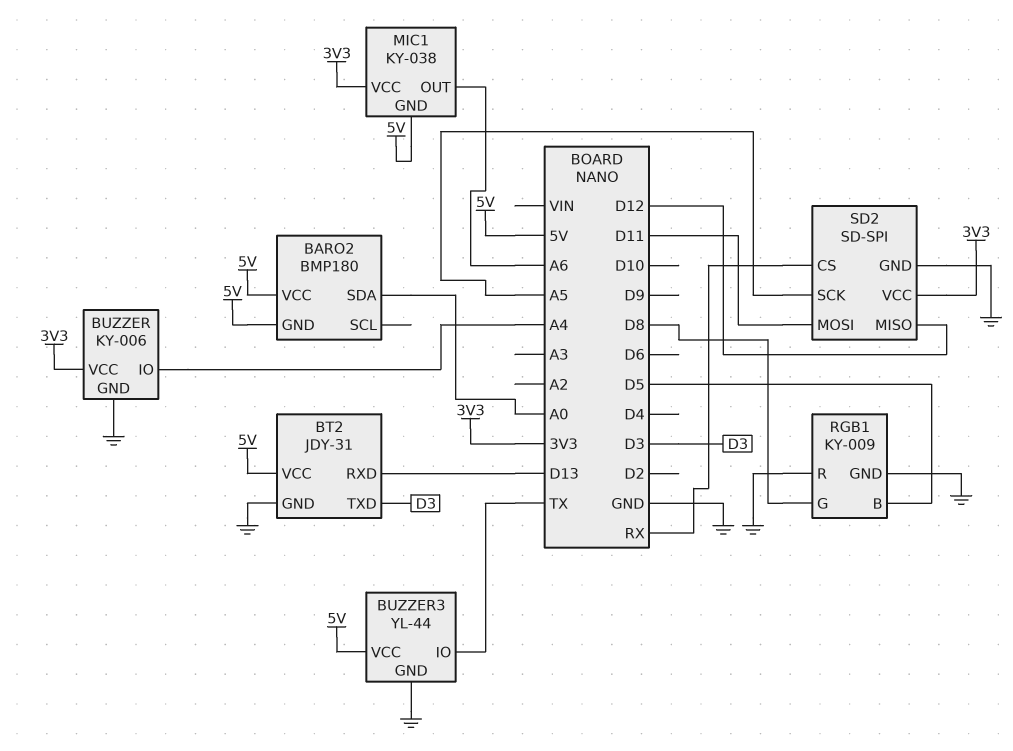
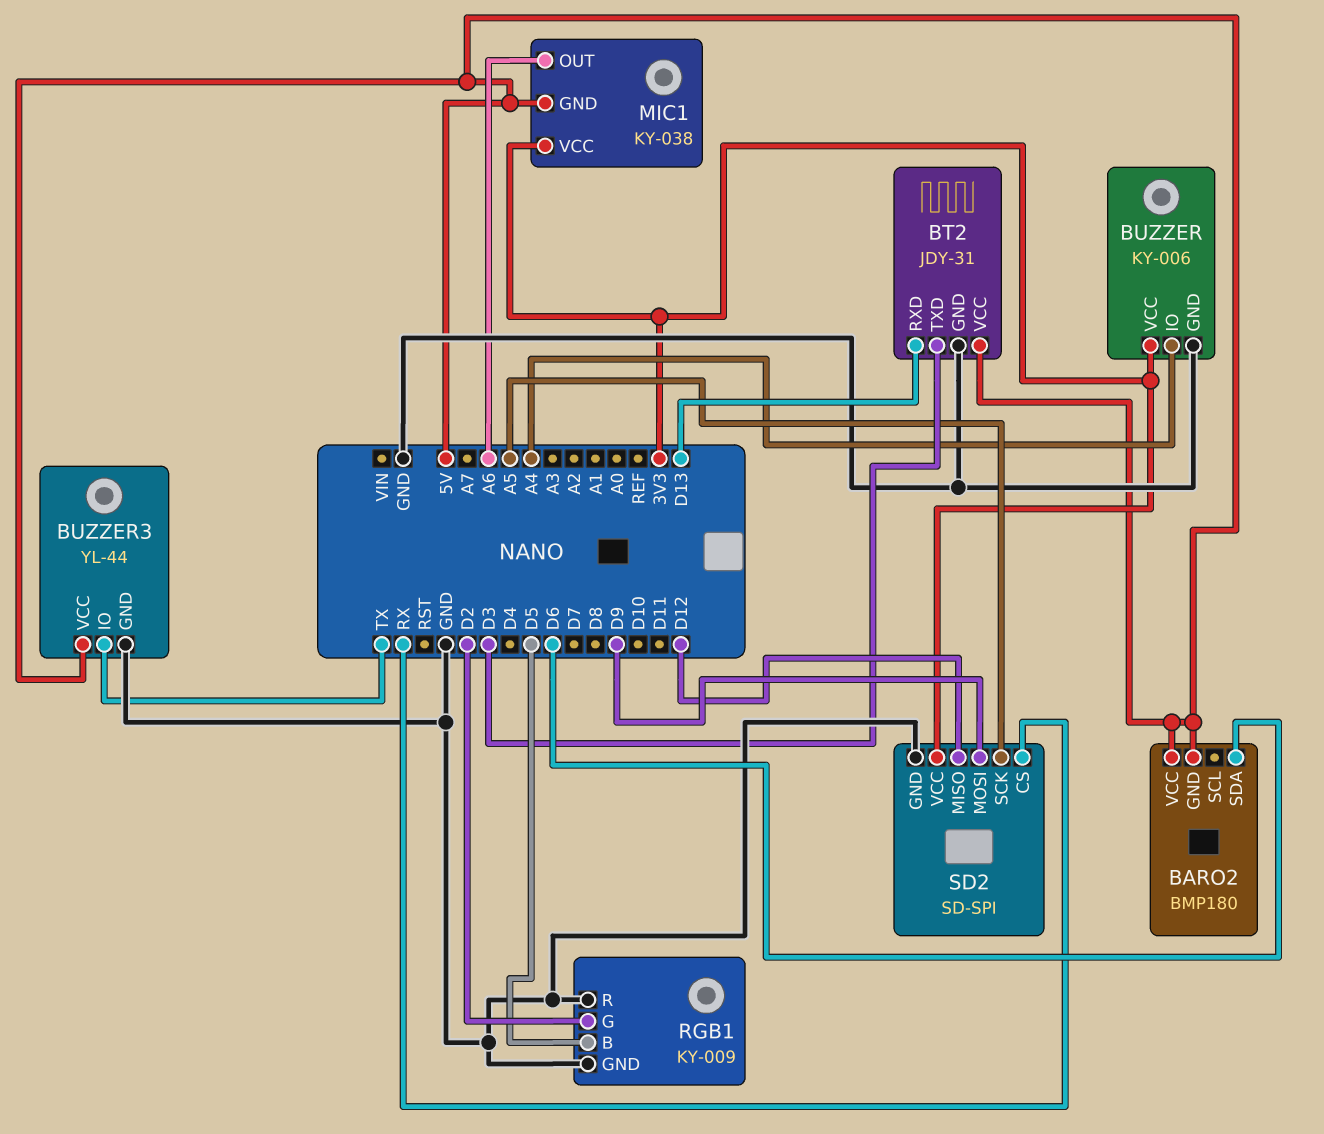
BARO2 pin SDA: A0 -> D6
RGB1 pin G: D8 -> D2
SD2 pin MOSI: D11 -> D9

